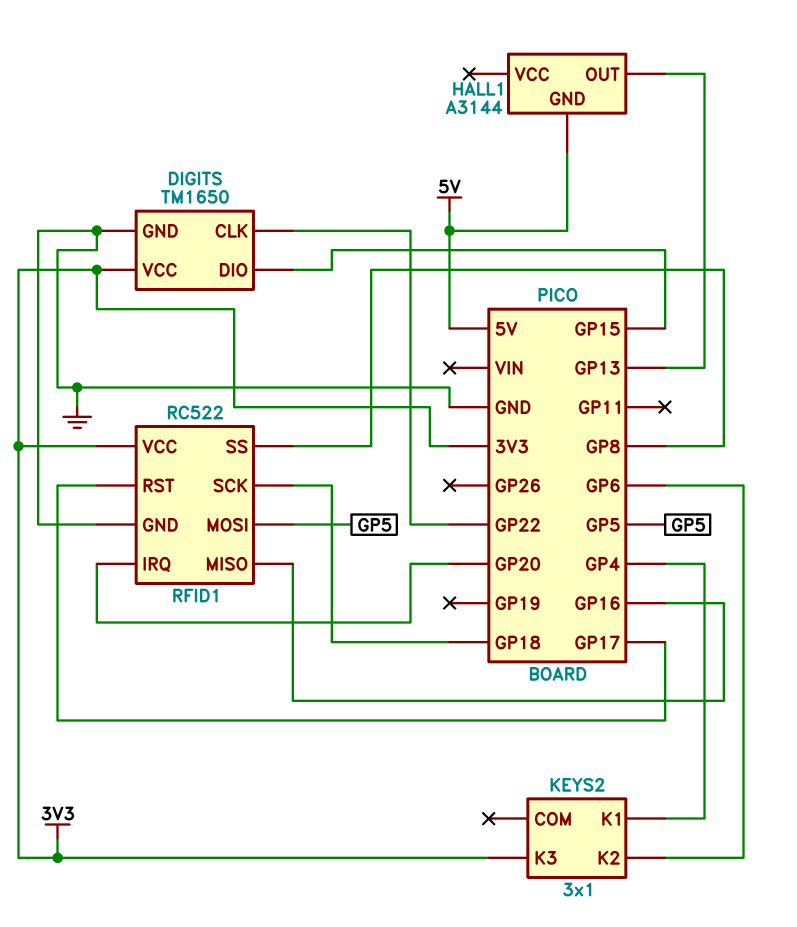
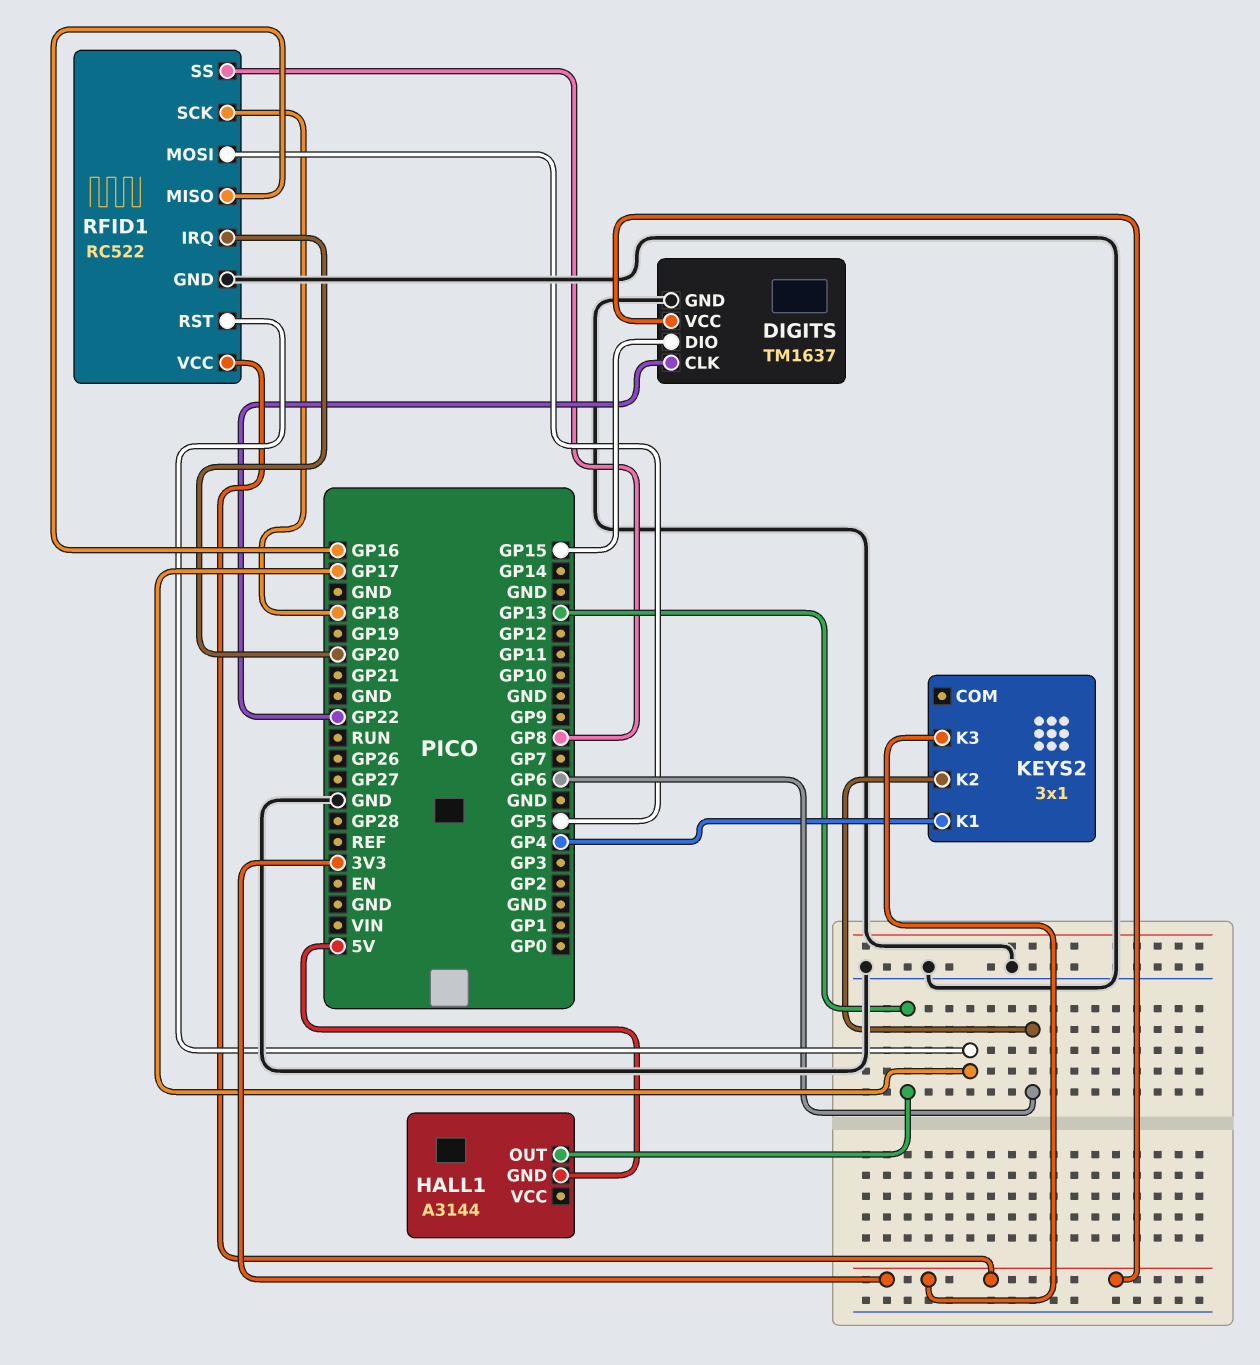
DIGITS: TM1650 -> TM1637

